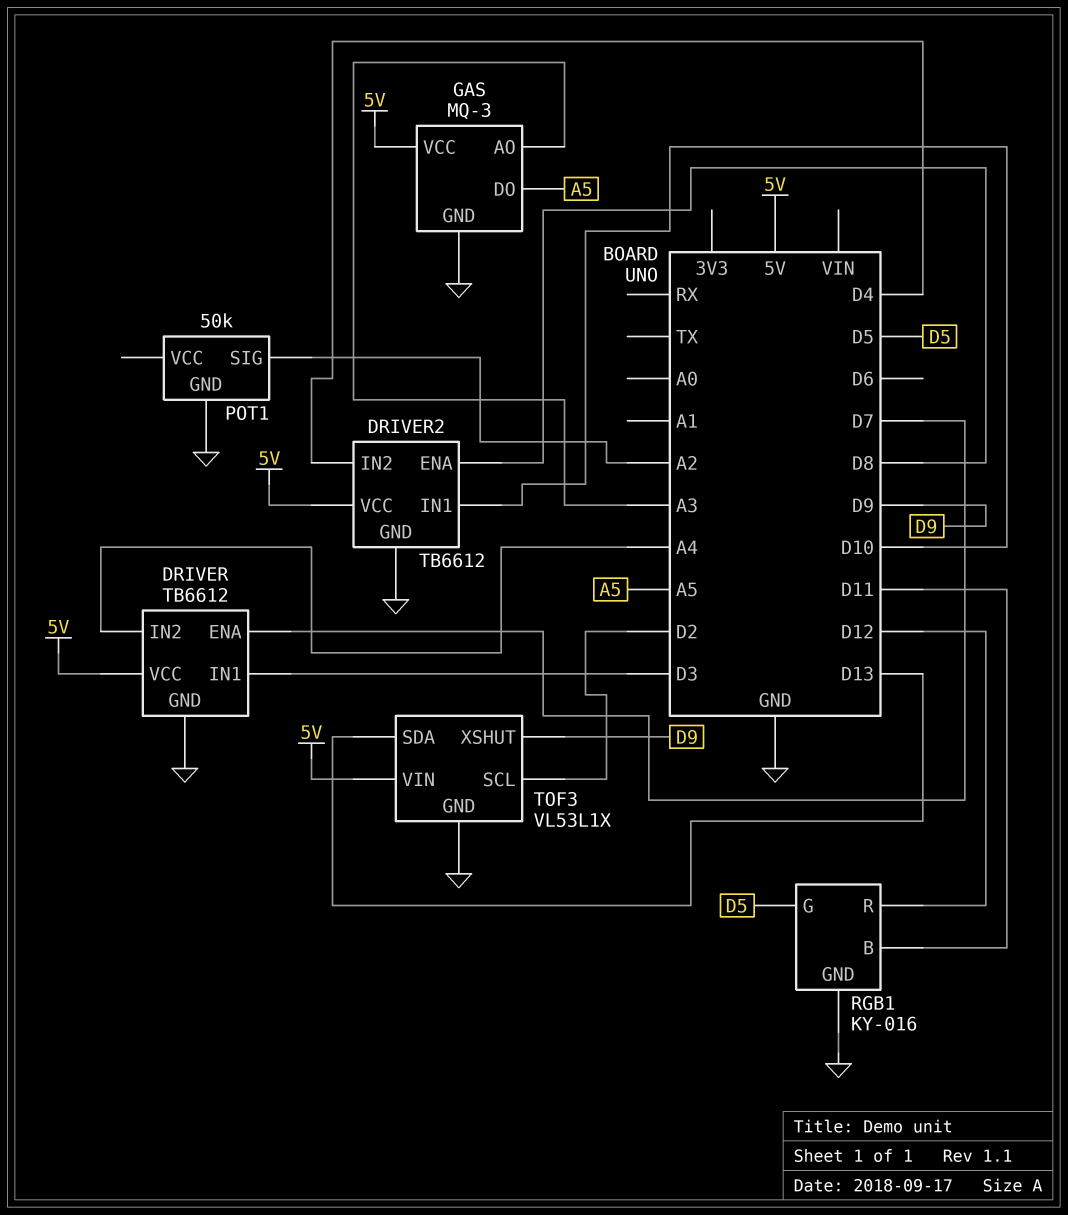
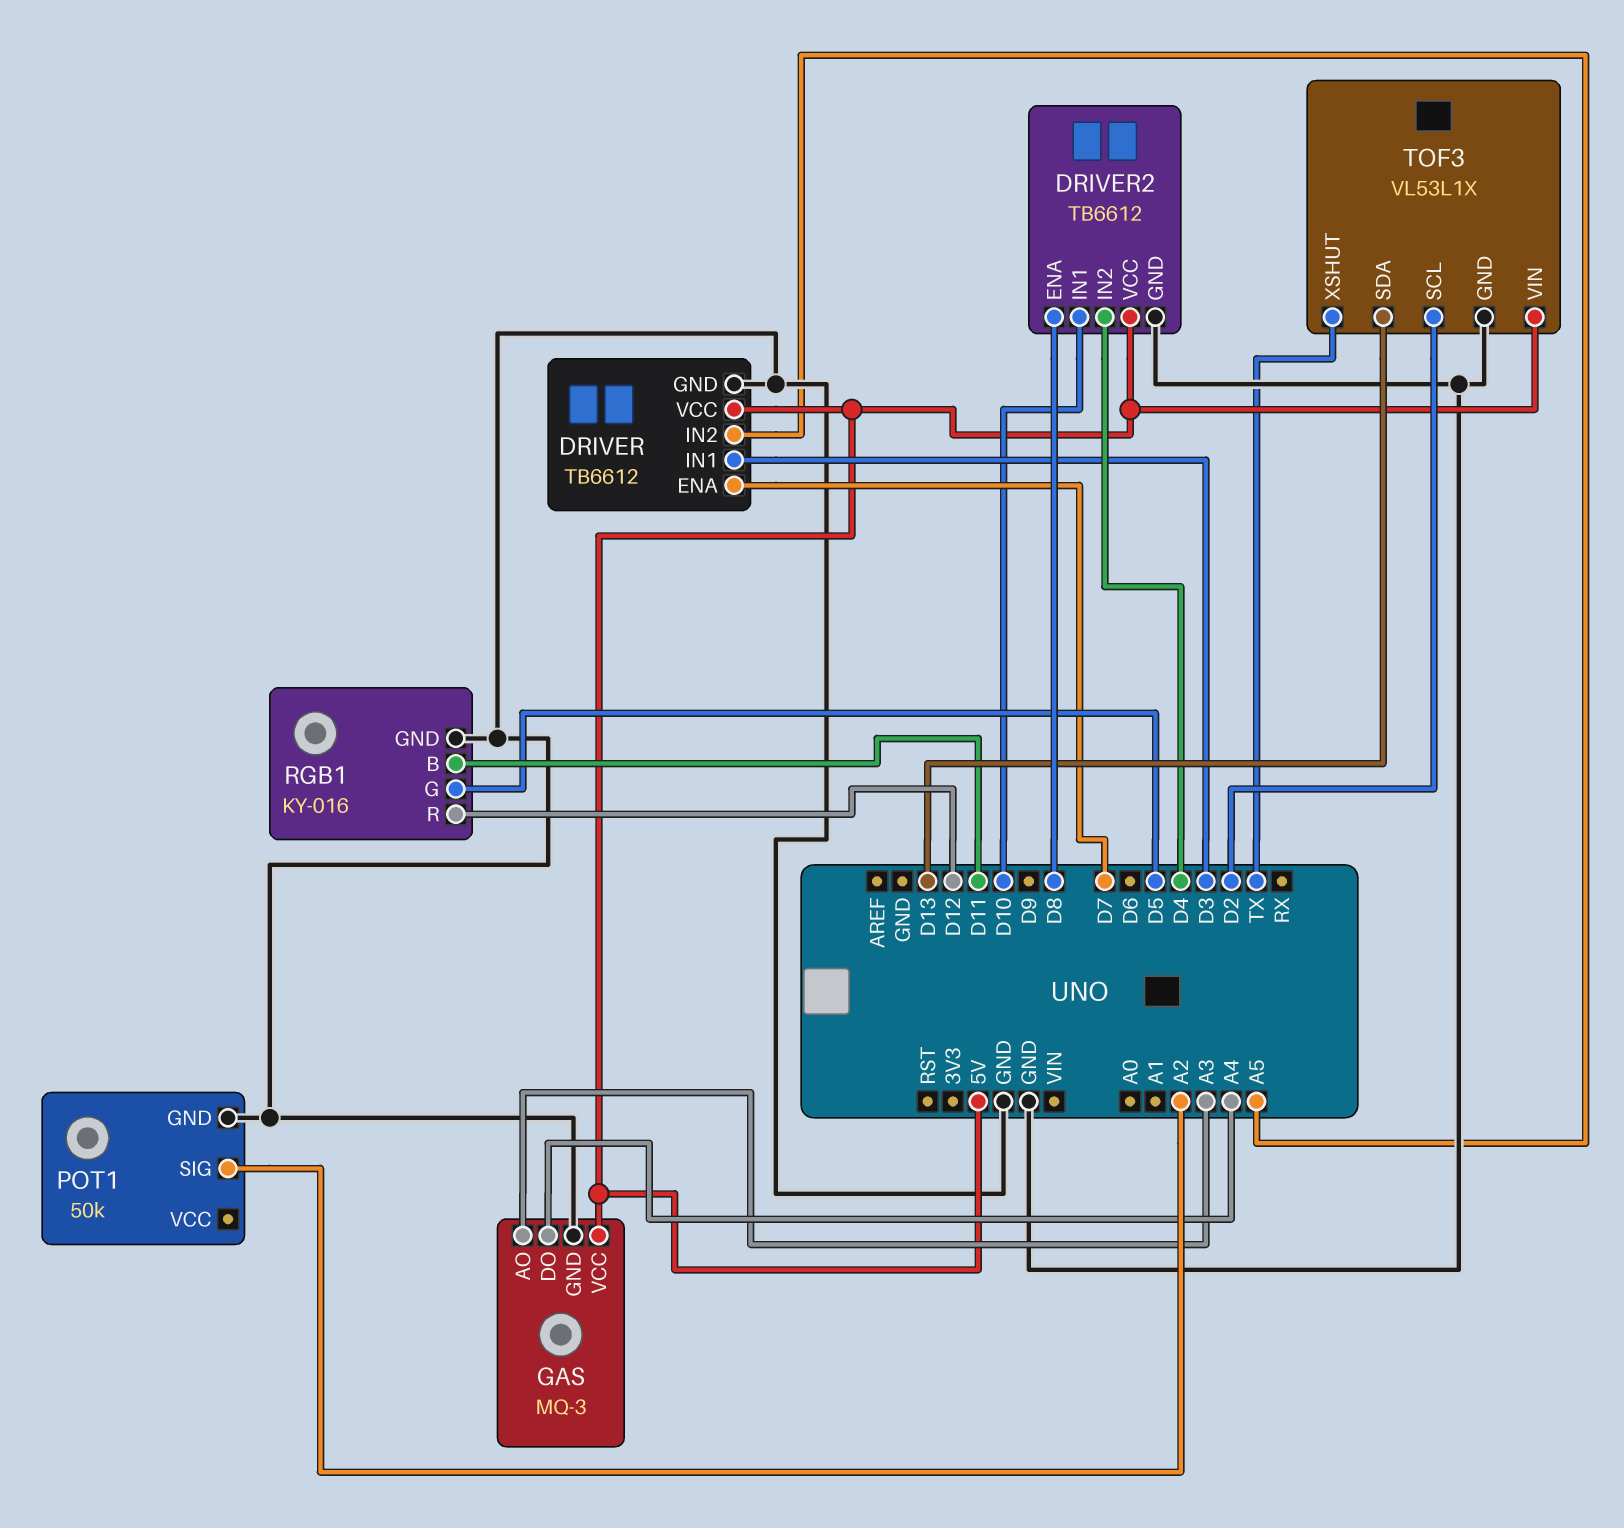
DRIVER pin IN2: A4 -> A5
GAS pin DO: A5 -> A4
TOF3 pin XSHUT: D9 -> TX

